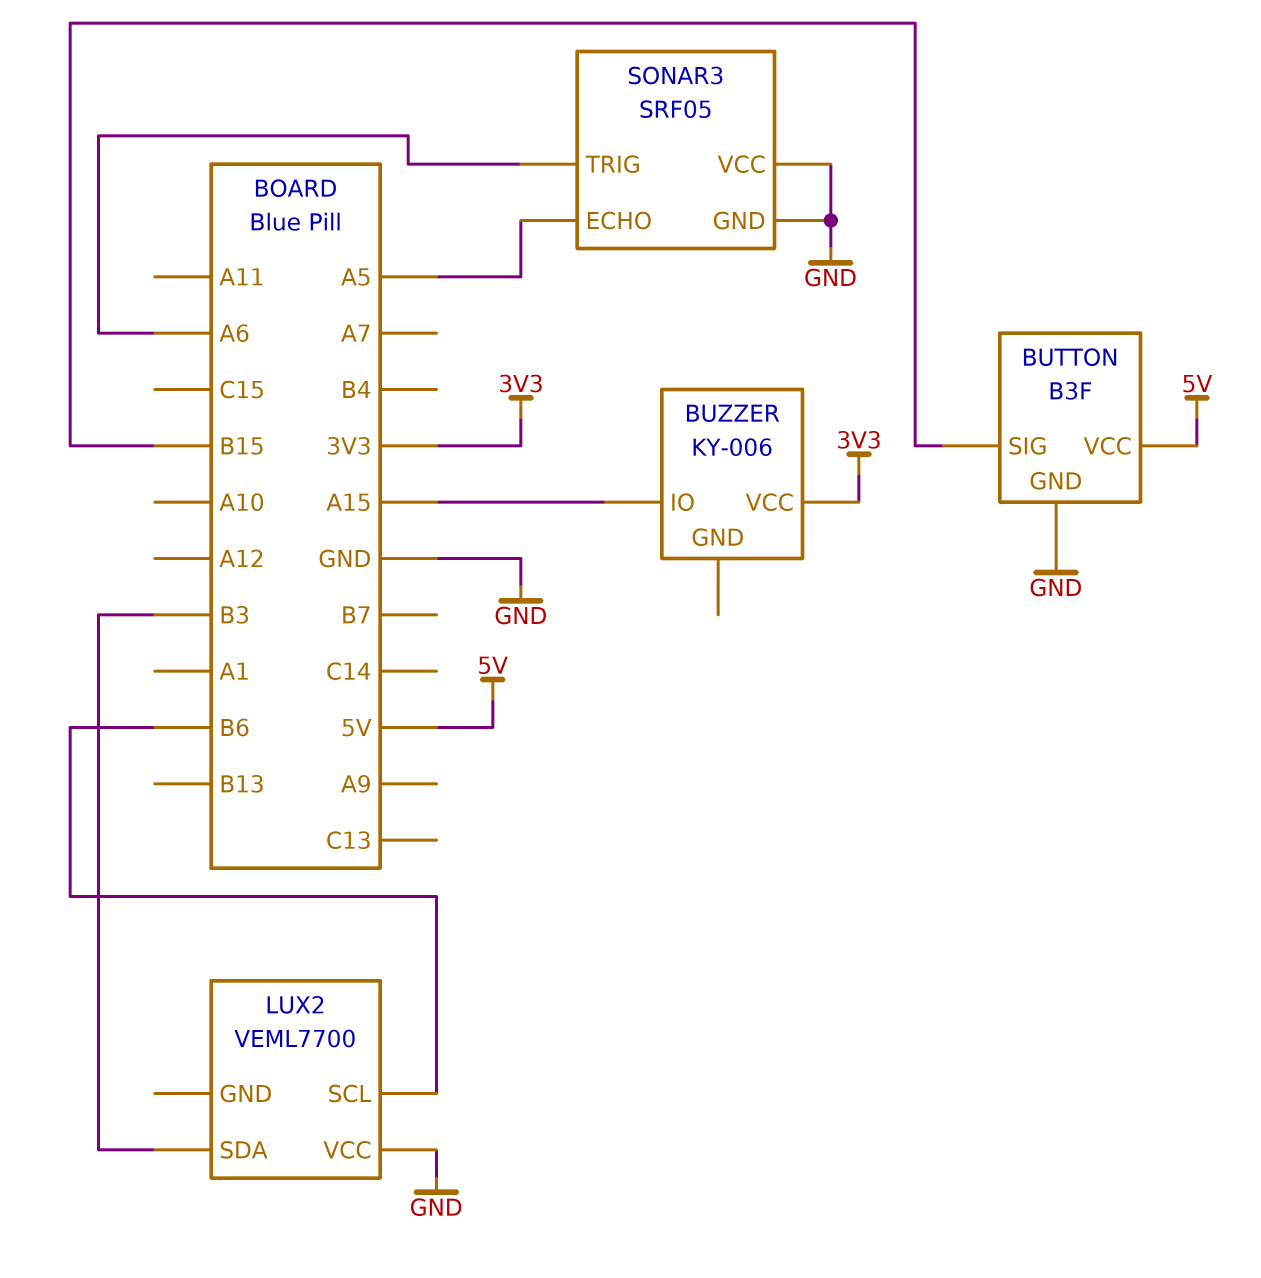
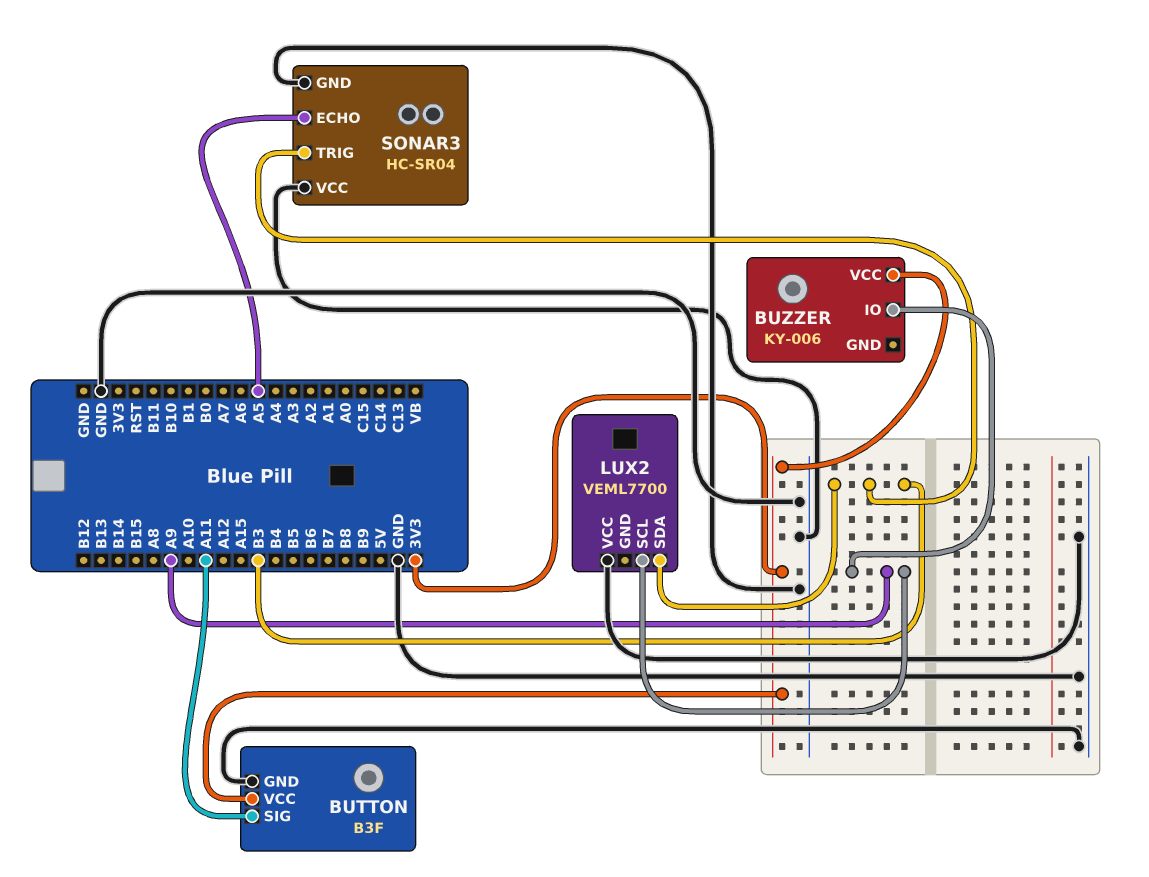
BUTTON pin SIG: B15 -> A11
BUTTON pin VCC: 5V -> 3V3
BUZZER pin IO: A15 -> A9
LUX2 pin SCL: B6 -> A9
SONAR3: SRF05 -> HC-SR04
SONAR3 pin TRIG: A6 -> B3

